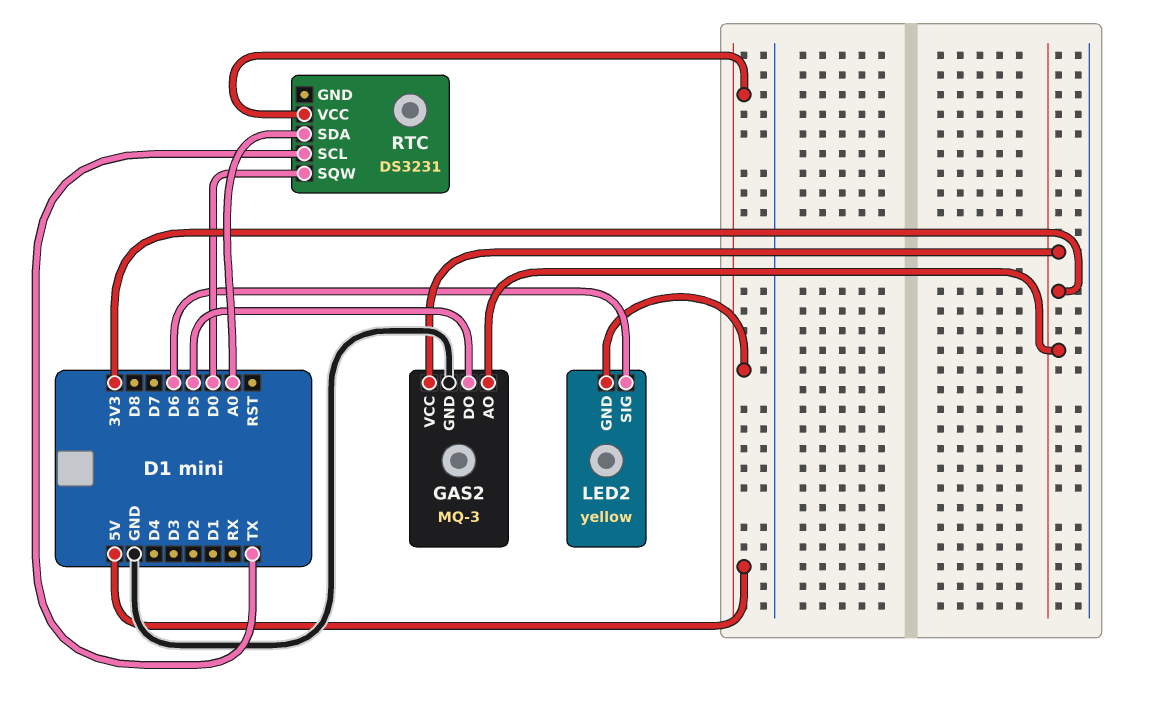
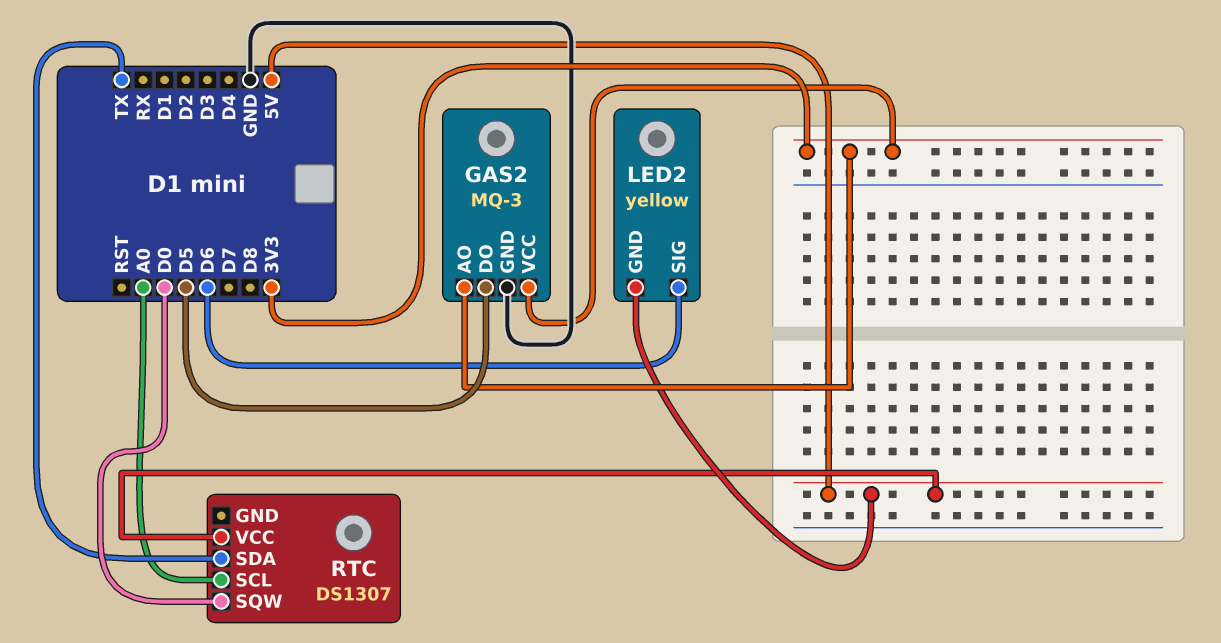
RTC: DS3231 -> DS1307
RTC pin SCL: TX -> A0
RTC pin SDA: A0 -> TX

